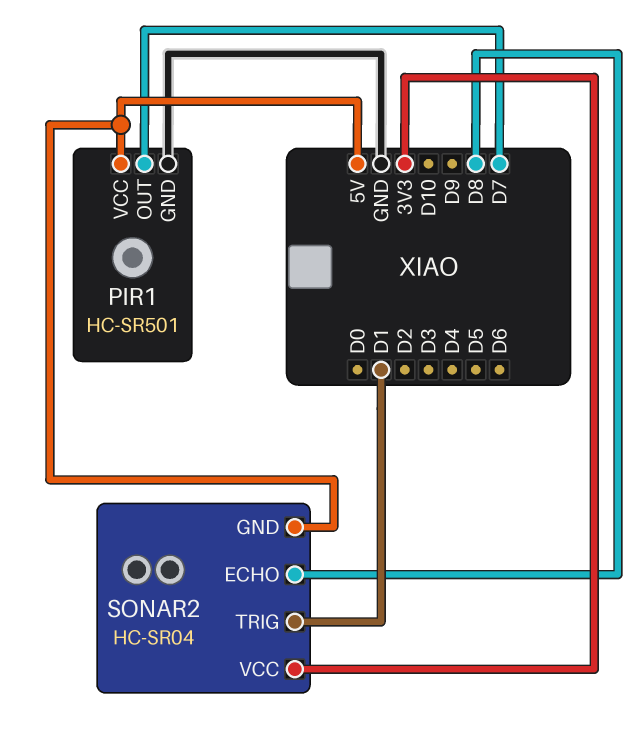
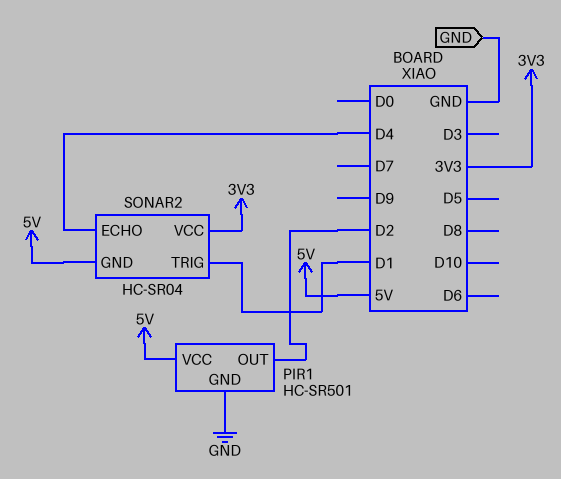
PIR1 pin OUT: D7 -> D2
SONAR2 pin ECHO: D8 -> D4

